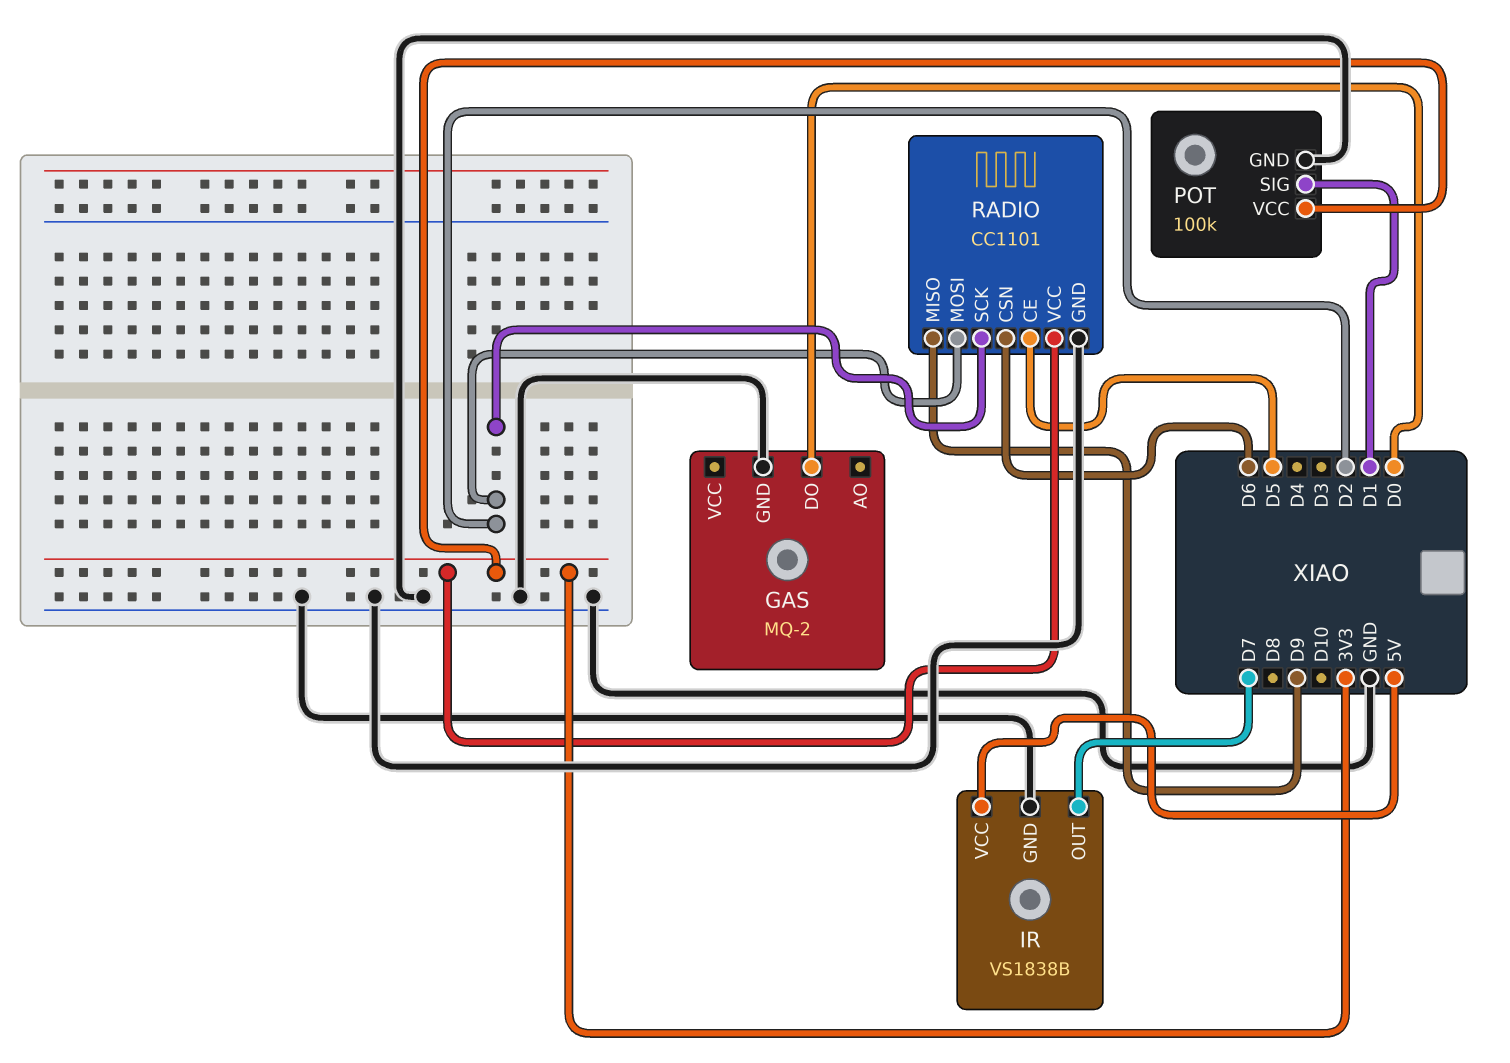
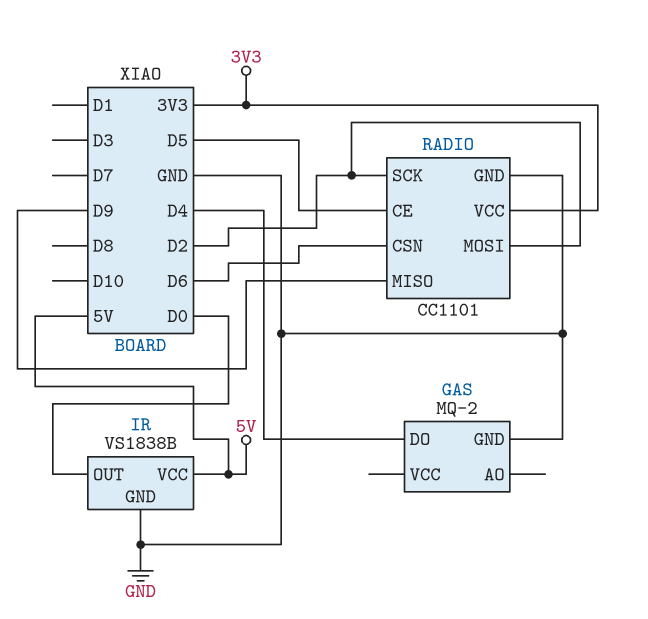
GAS pin DO: D0 -> D4
IR pin OUT: D7 -> D0
POT: 100k -> none
POT pin GND: GND -> none
POT pin SIG: D1 -> none
POT pin VCC: 3V3 -> none

